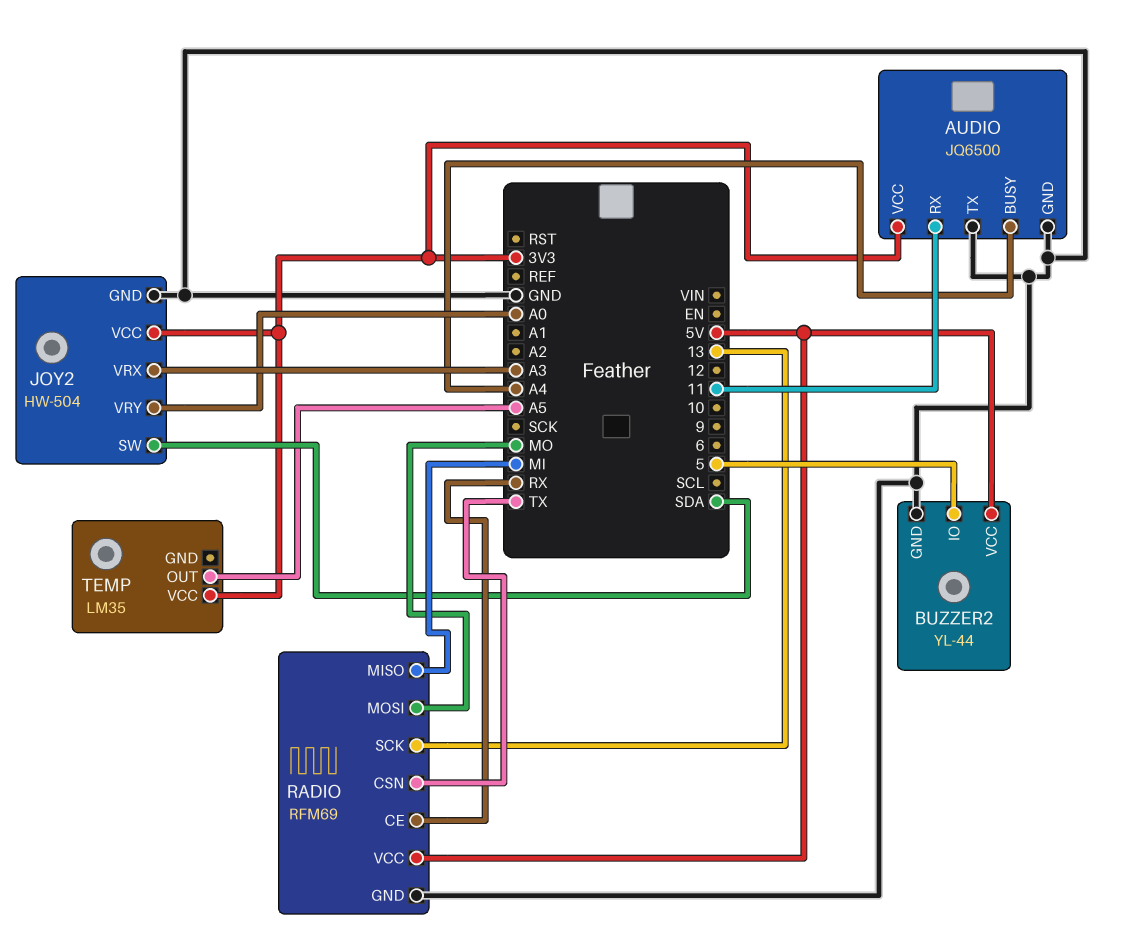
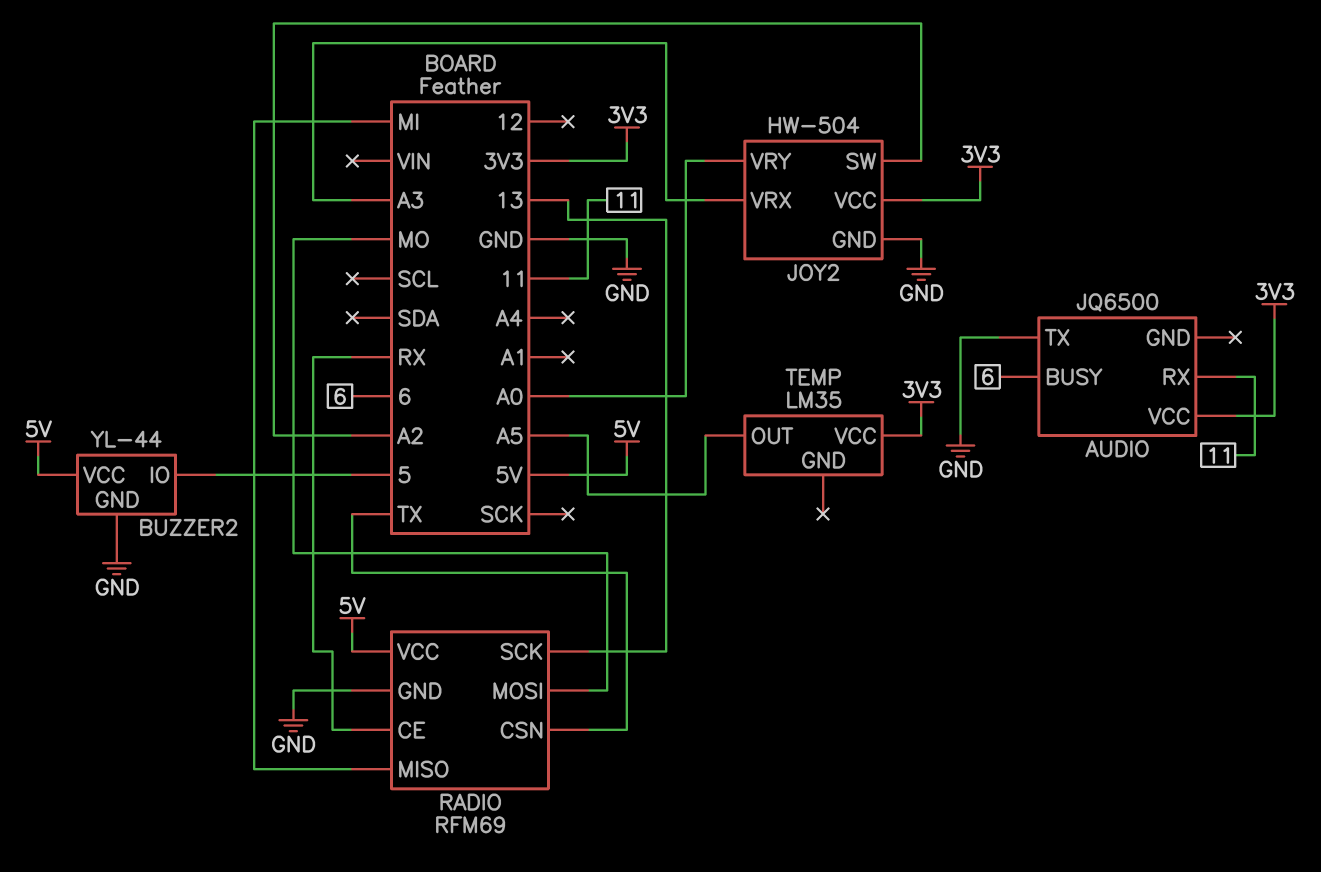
AUDIO pin BUSY: A4 -> 6
AUDIO pin GND: GND -> none
JOY2 pin SW: SDA -> A2

